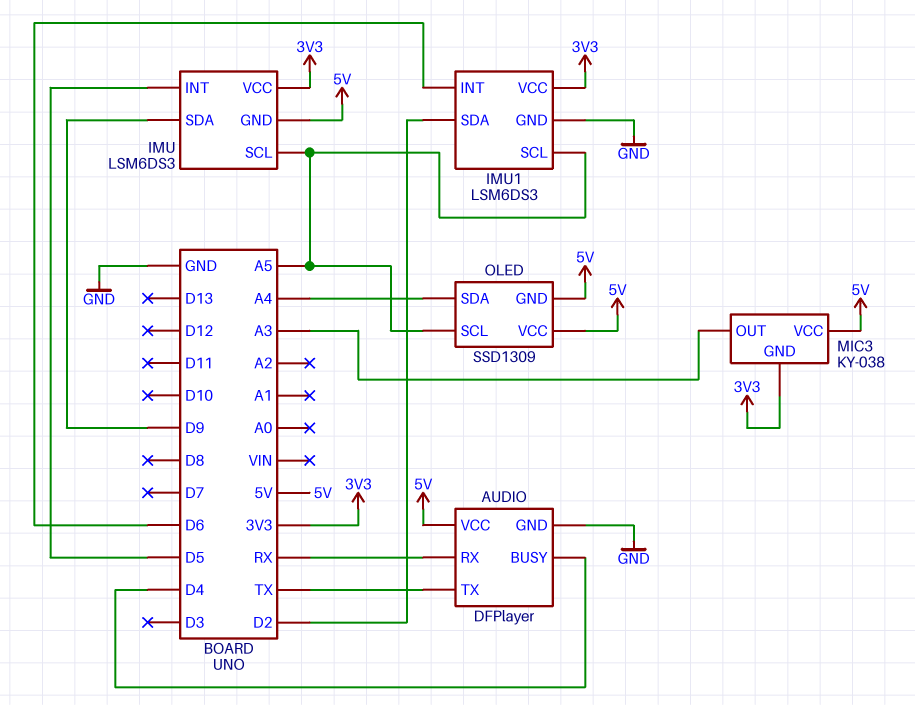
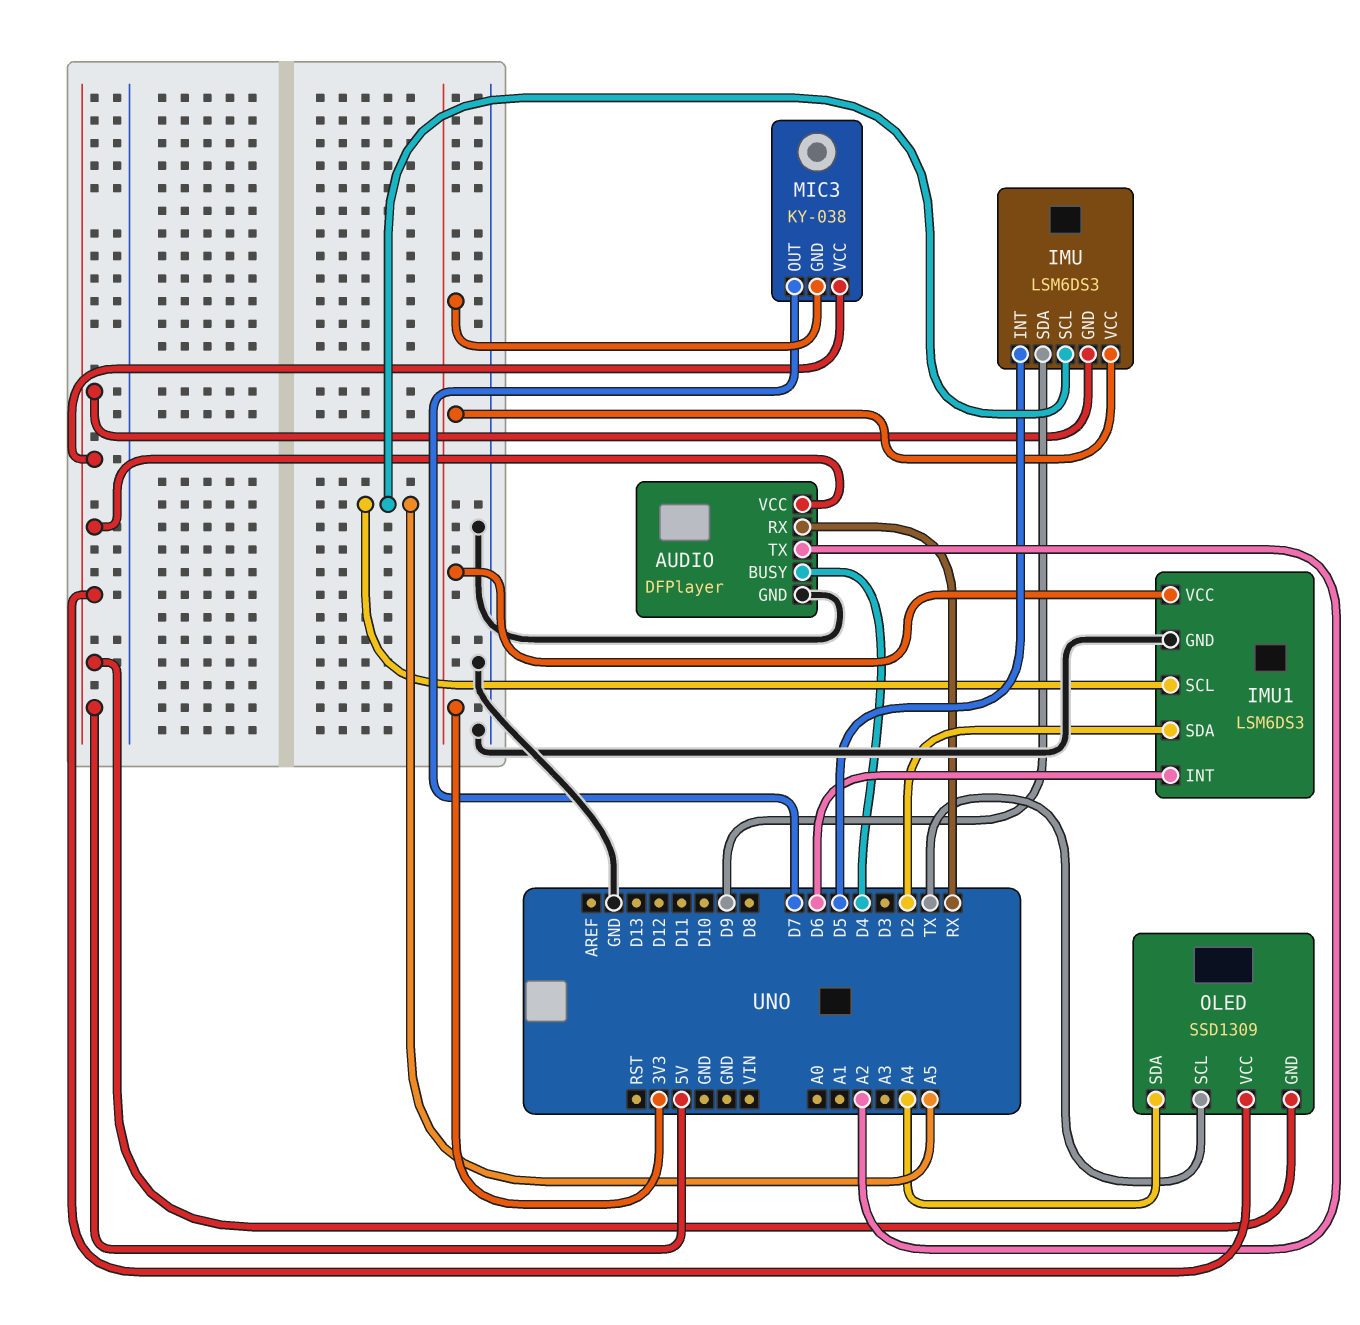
AUDIO pin TX: TX -> A2
MIC3 pin OUT: A3 -> D7
OLED pin SCL: A5 -> TX

